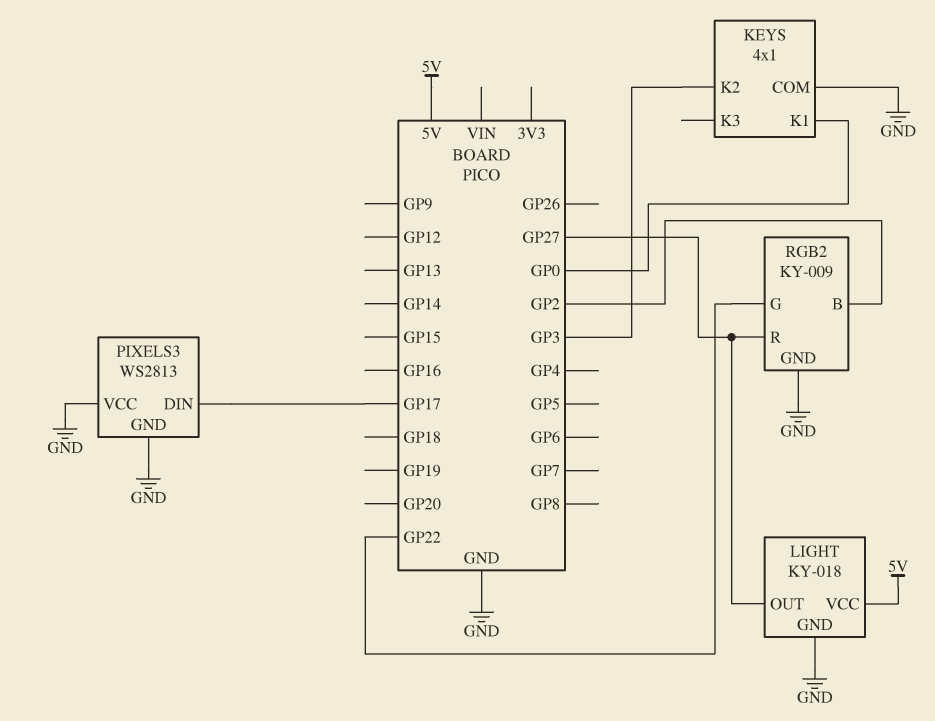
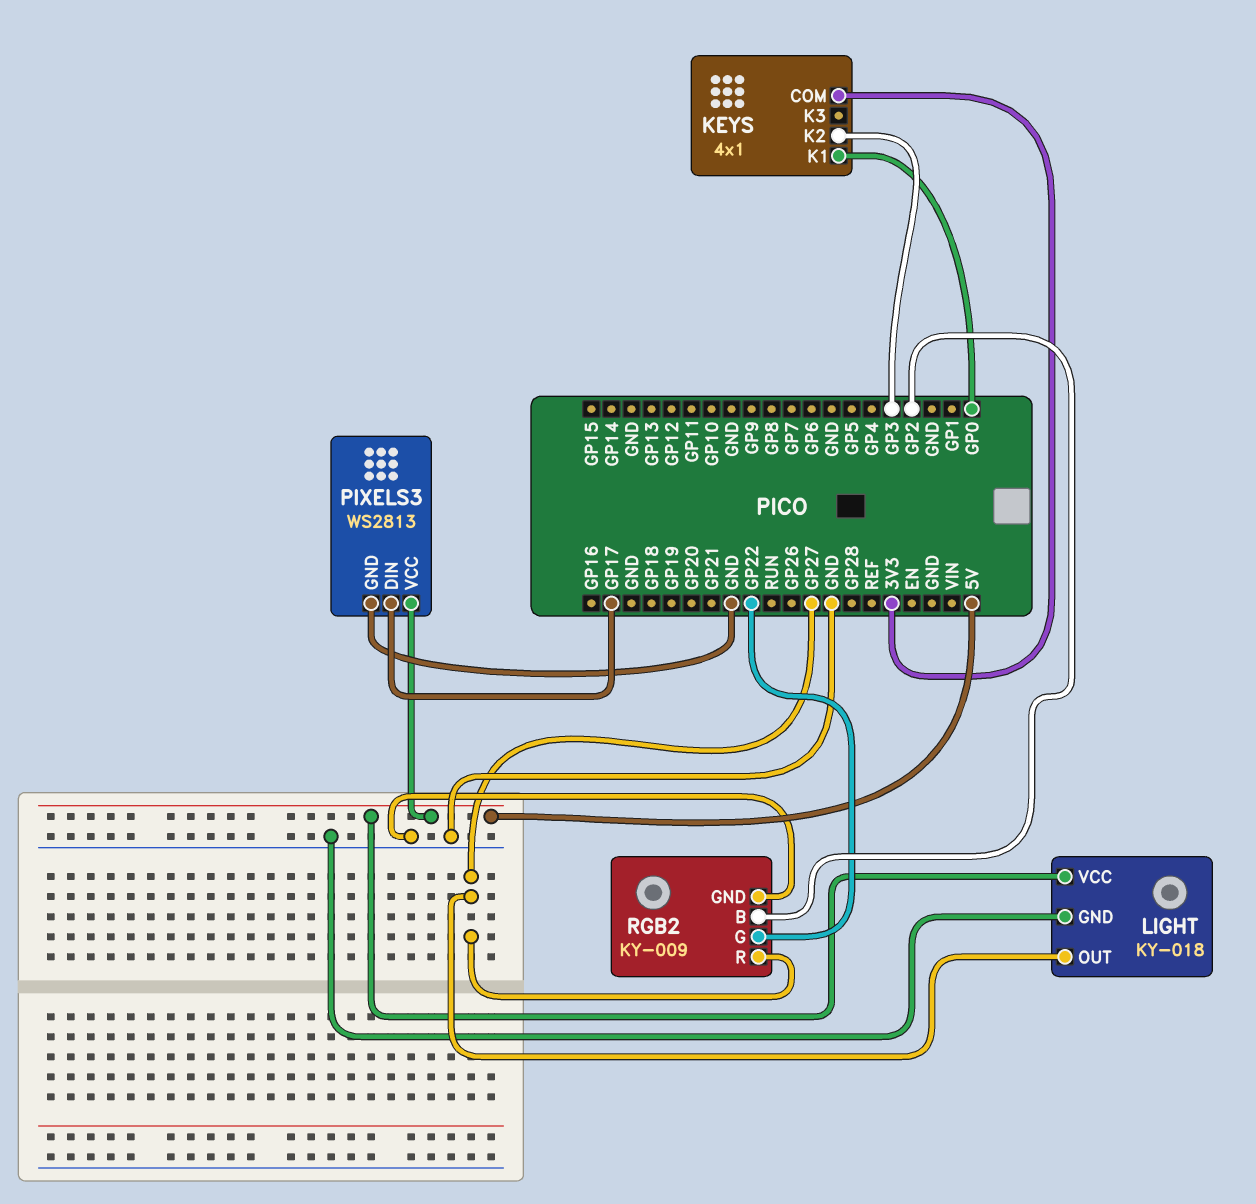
KEYS pin COM: GND -> 3V3
PIXELS3 pin VCC: GND -> 5V

